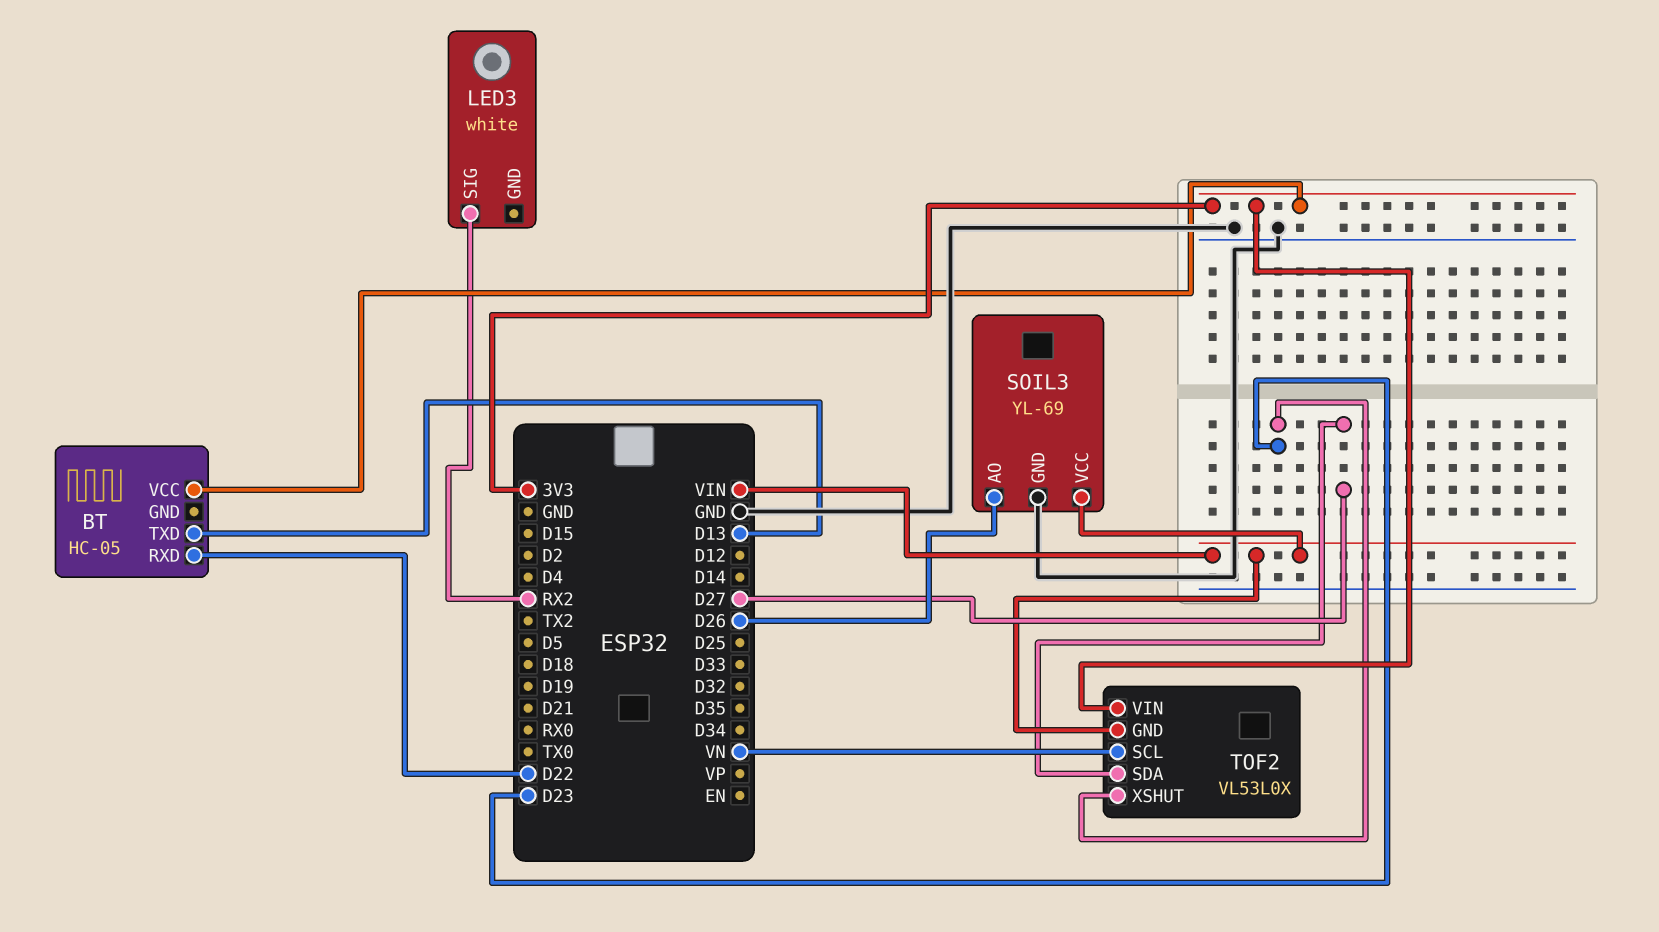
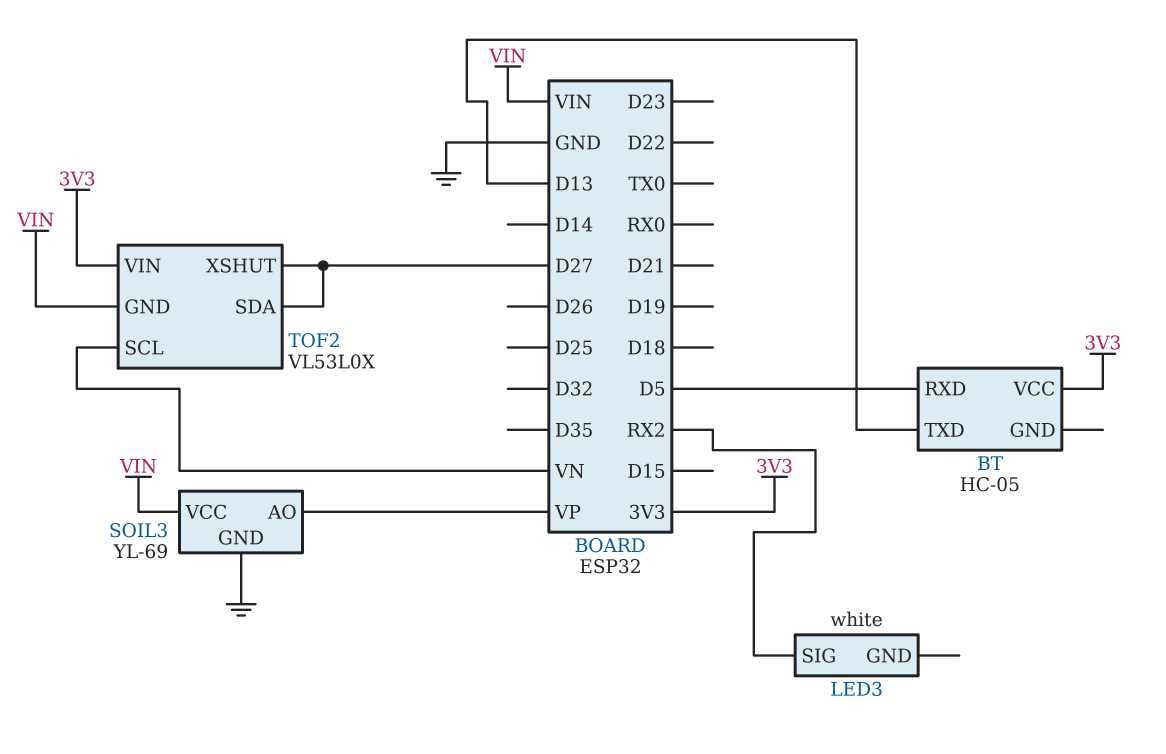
BT pin RXD: D22 -> D5
SOIL3 pin AO: D26 -> VP
TOF2 pin XSHUT: D23 -> D27

